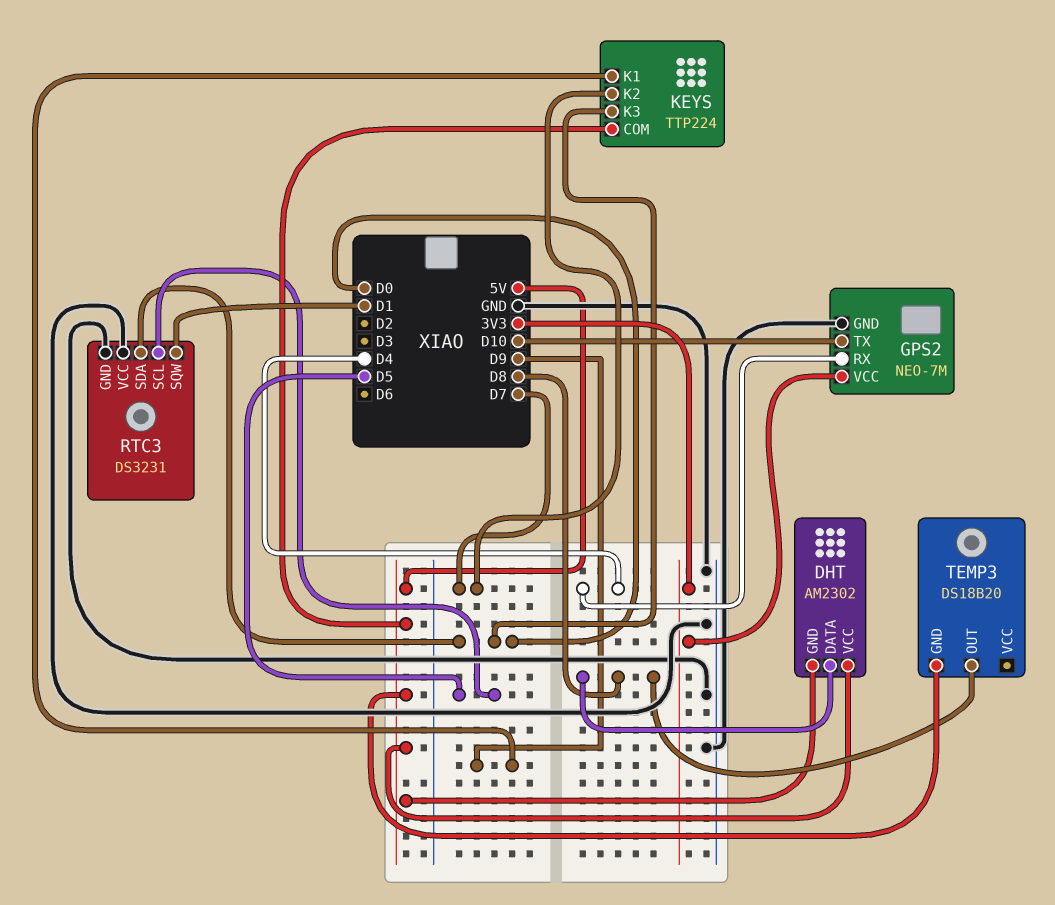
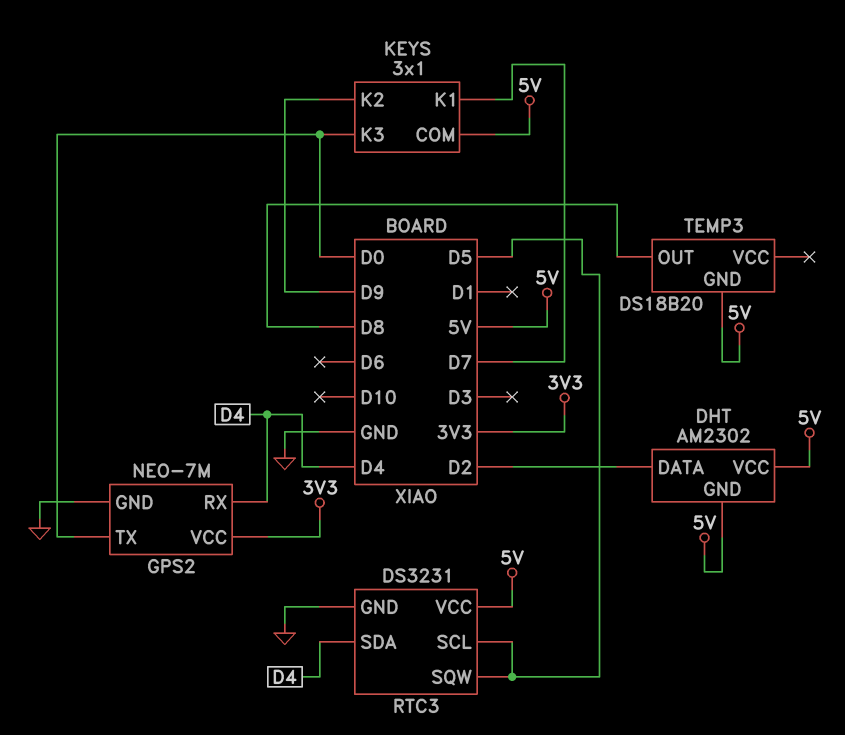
DHT pin DATA: D8 -> D2
GPS2 pin TX: D10 -> D0
KEYS: TTP224 -> 3x1
KEYS pin K1: D9 -> D7
KEYS pin K2: D7 -> D9
RTC3 pin SDA: D0 -> D4
RTC3 pin SQW: D1 -> D5
RTC3 pin VCC: GND -> 5V

